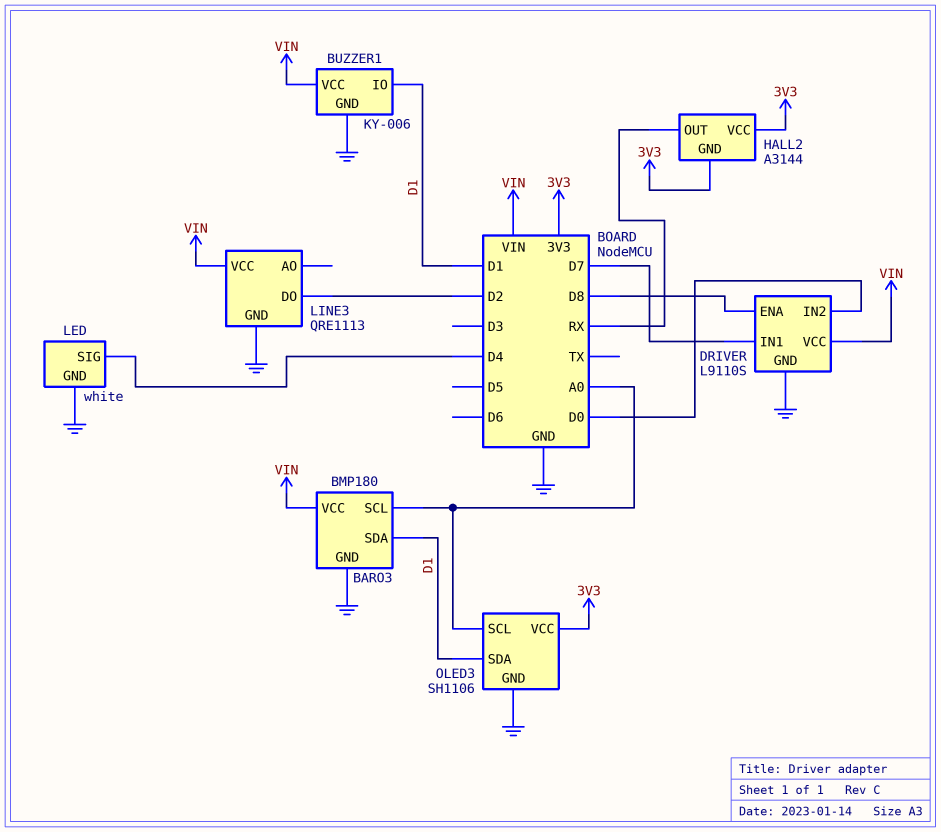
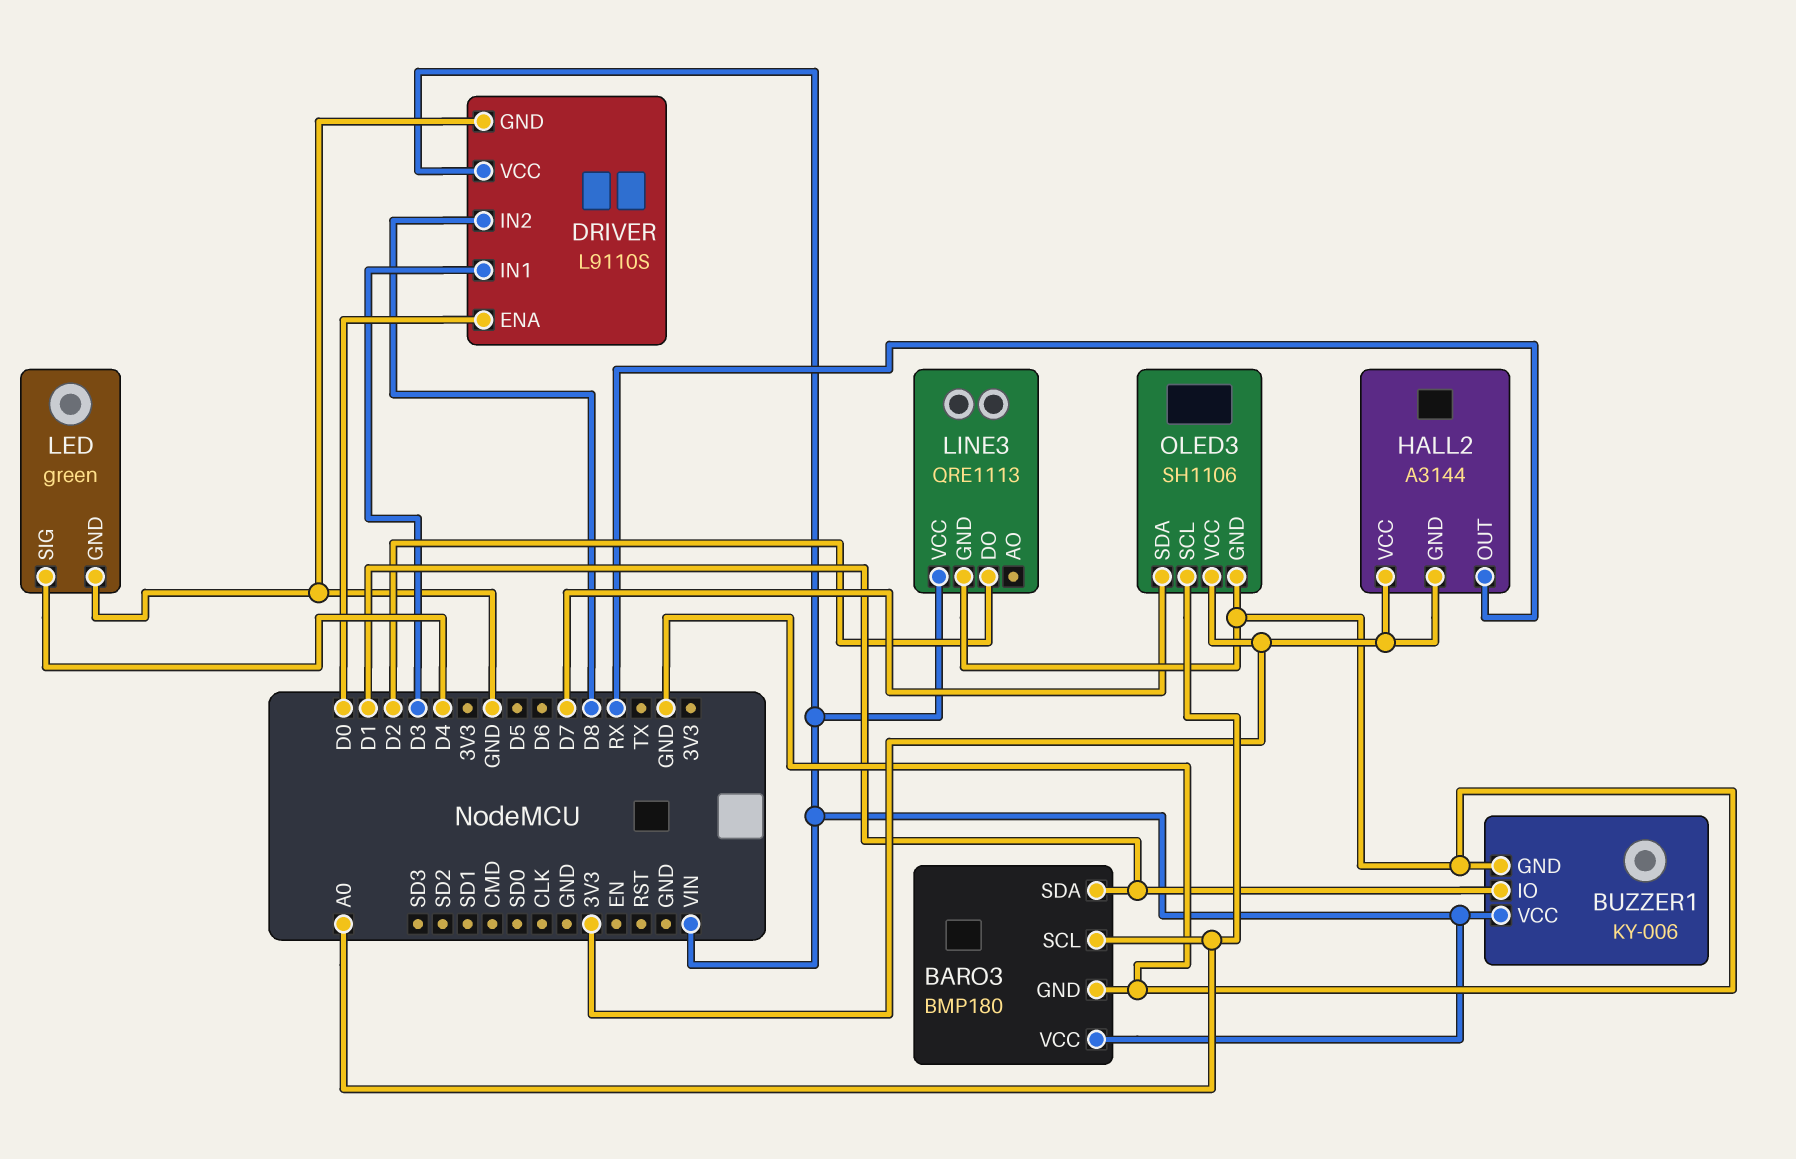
DRIVER pin ENA: D8 -> D0
DRIVER pin IN1: D7 -> D3
DRIVER pin IN2: D0 -> D8
LED: white -> green
OLED3 pin SDA: D1 -> D7

